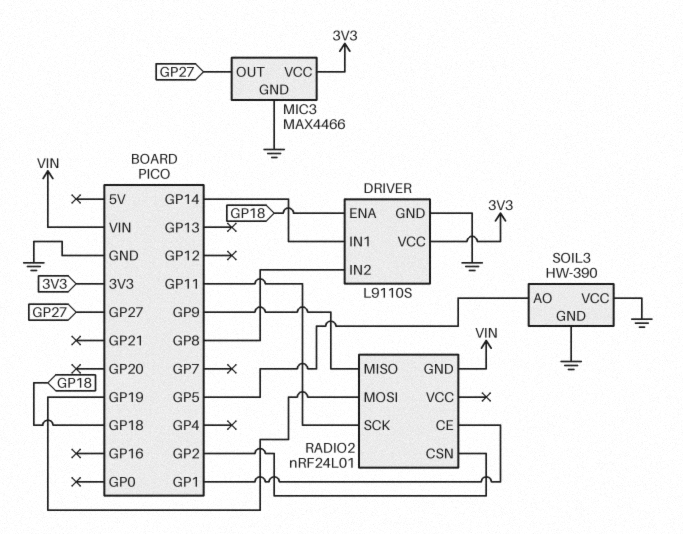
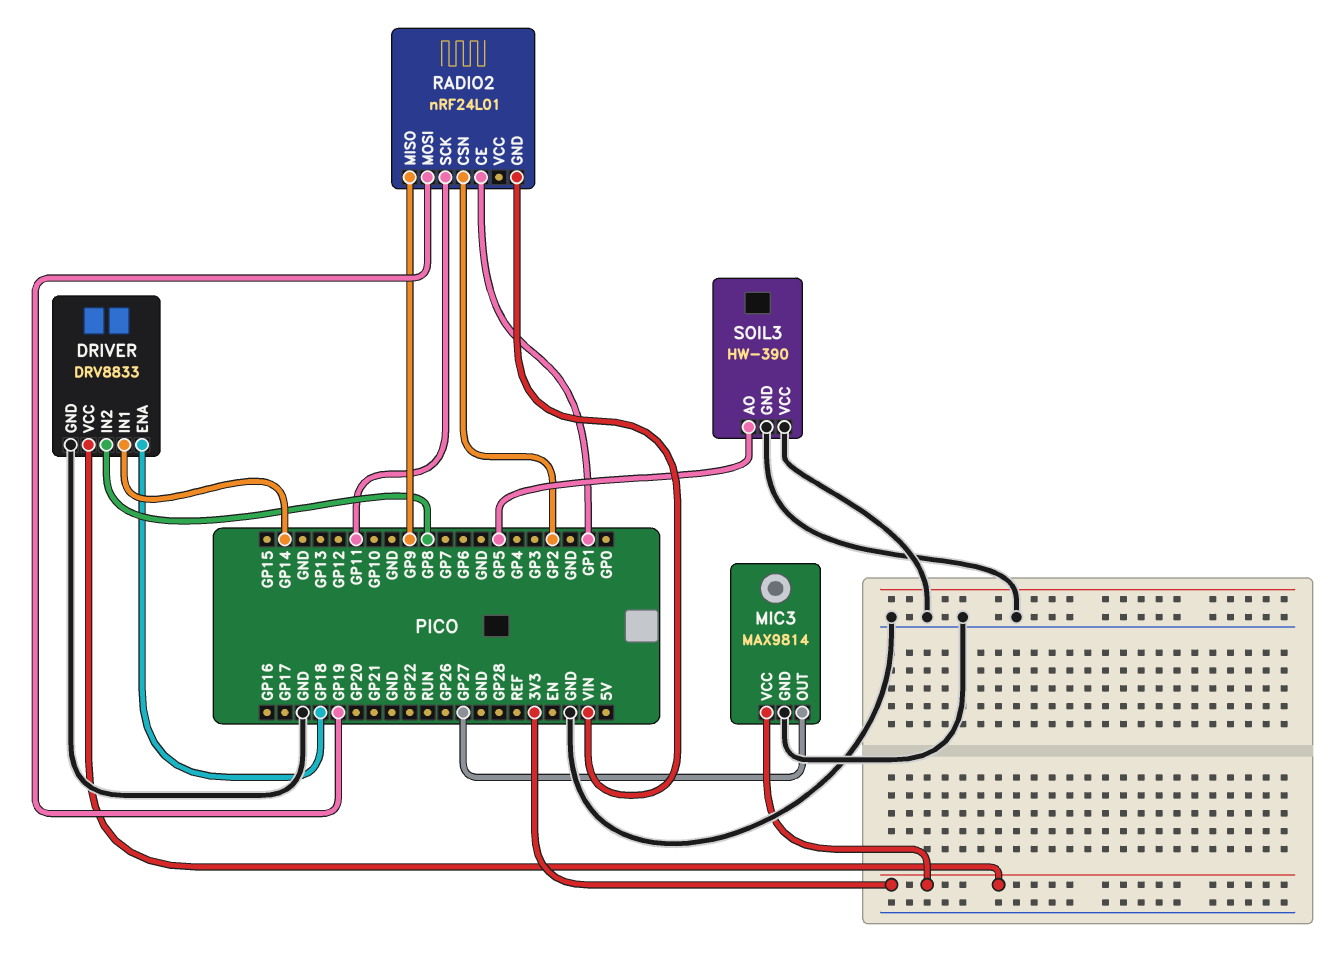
DRIVER: L9110S -> DRV8833
MIC3: MAX4466 -> MAX9814

